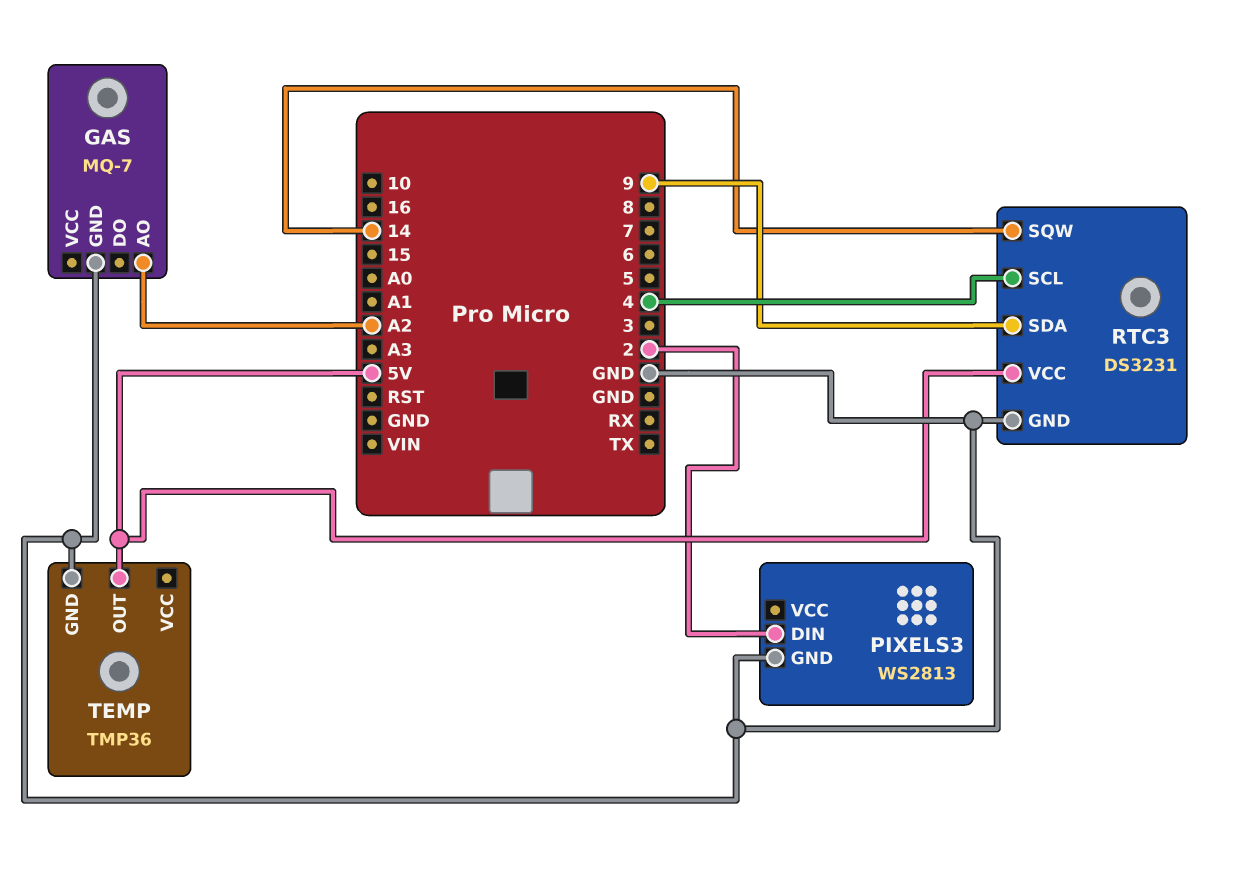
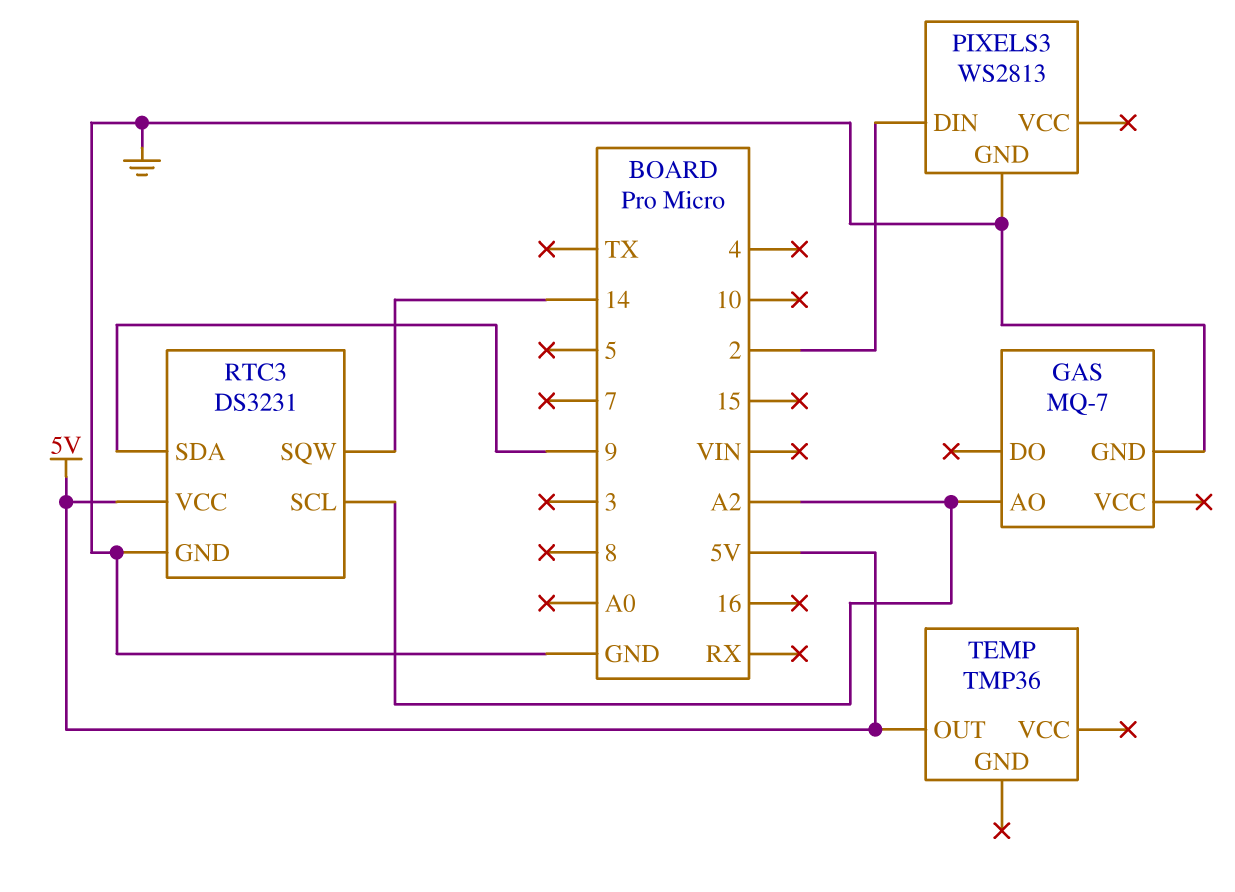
RTC3 pin SCL: 4 -> A2
TEMP pin GND: GND -> none

